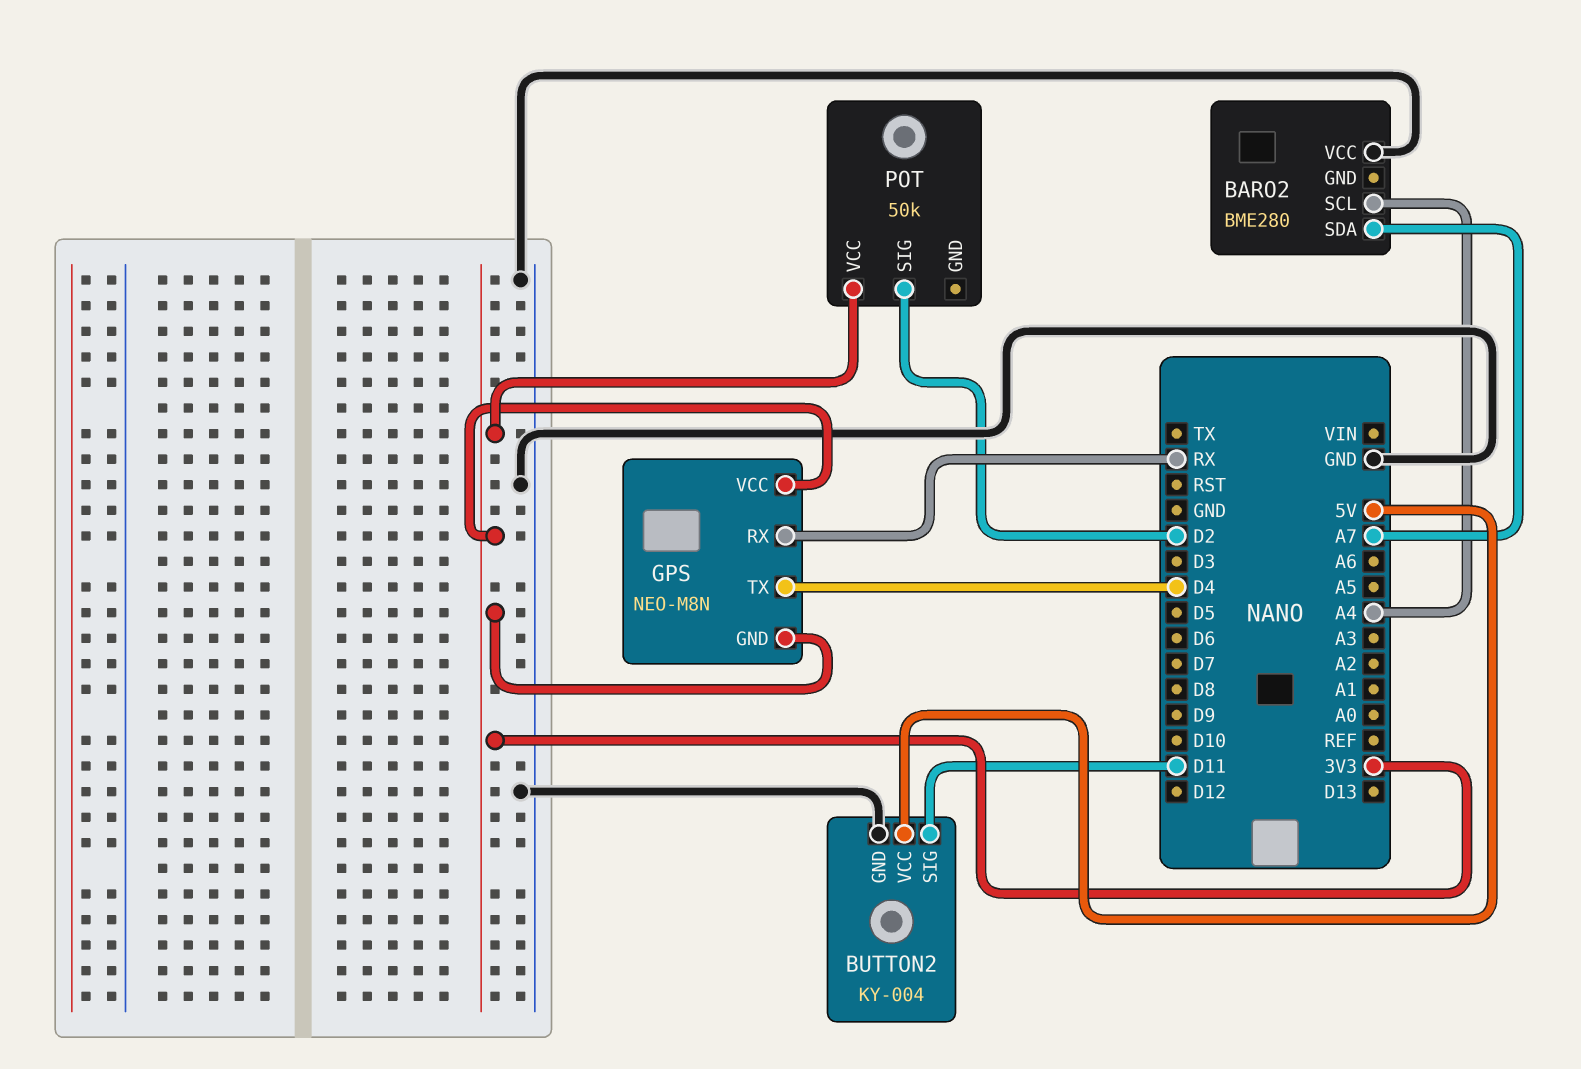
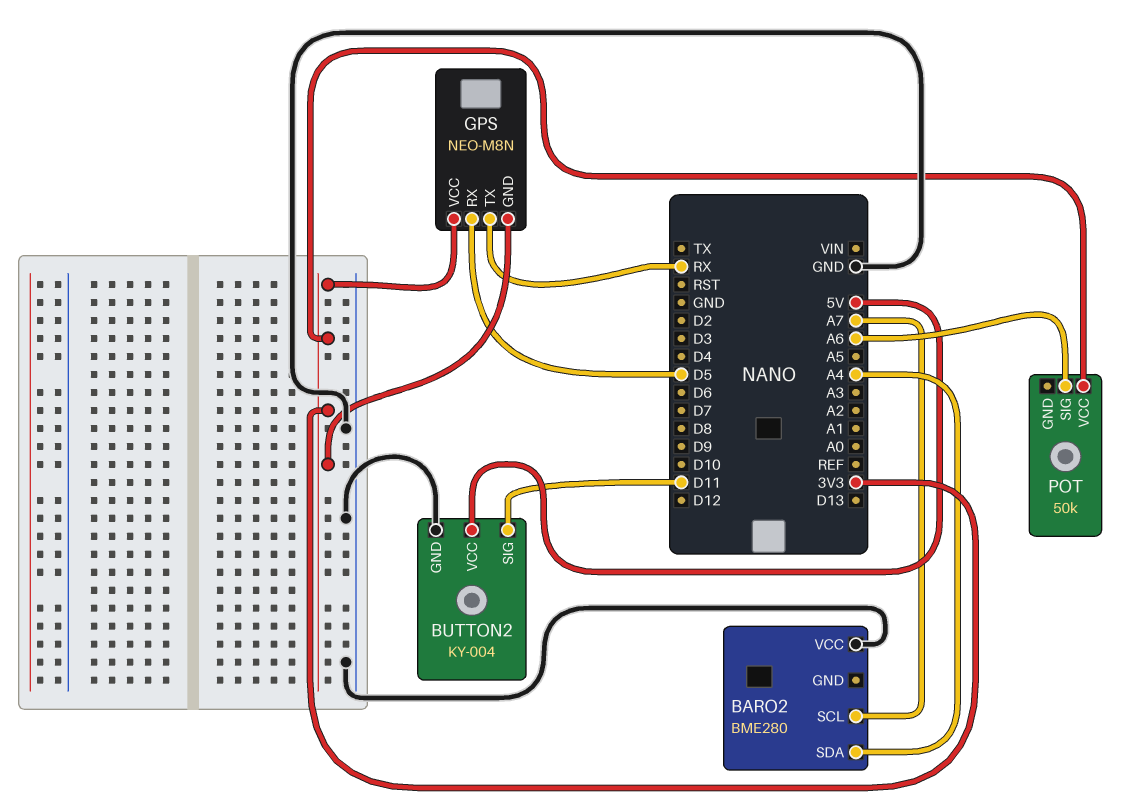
BARO2 pin SCL: A4 -> A7
BARO2 pin SDA: A7 -> A4
GPS pin RX: RX -> D5
GPS pin TX: D4 -> RX
POT pin SIG: D2 -> A6

